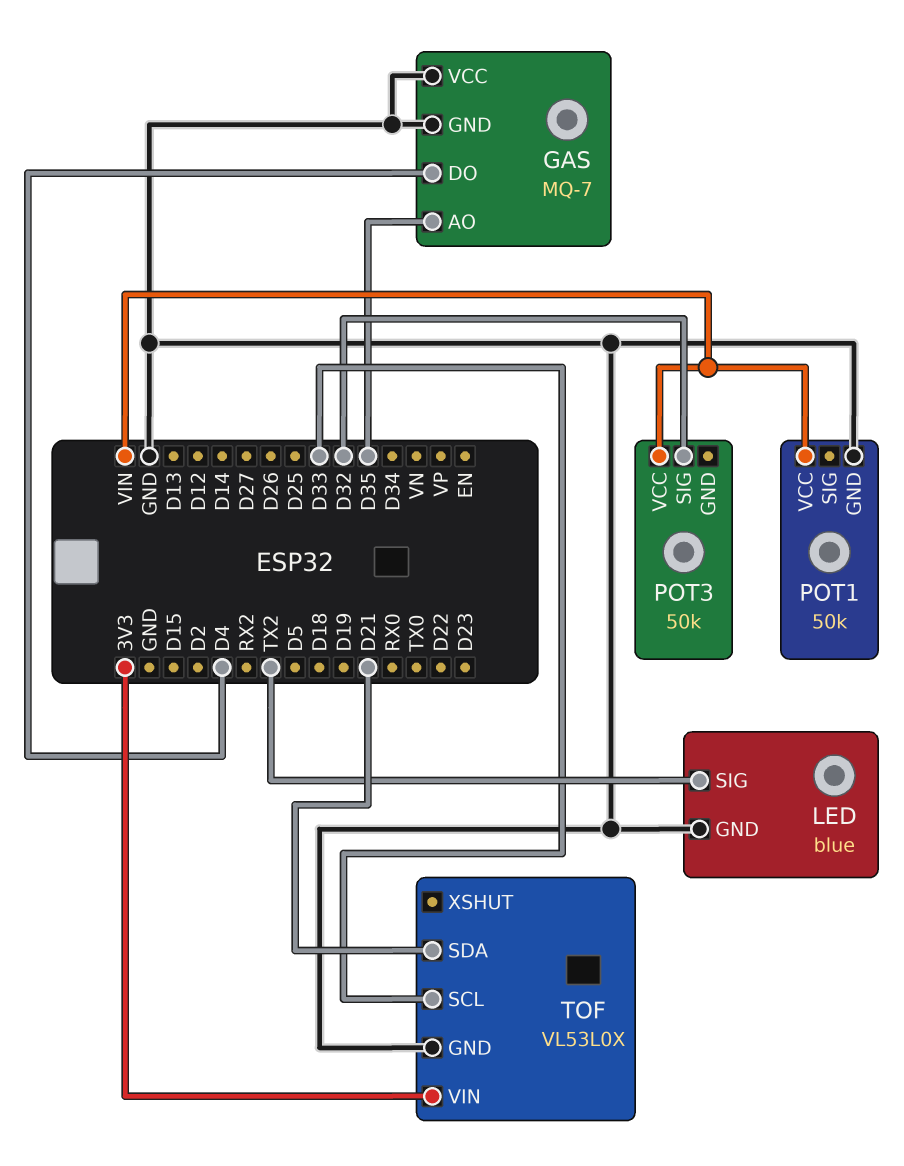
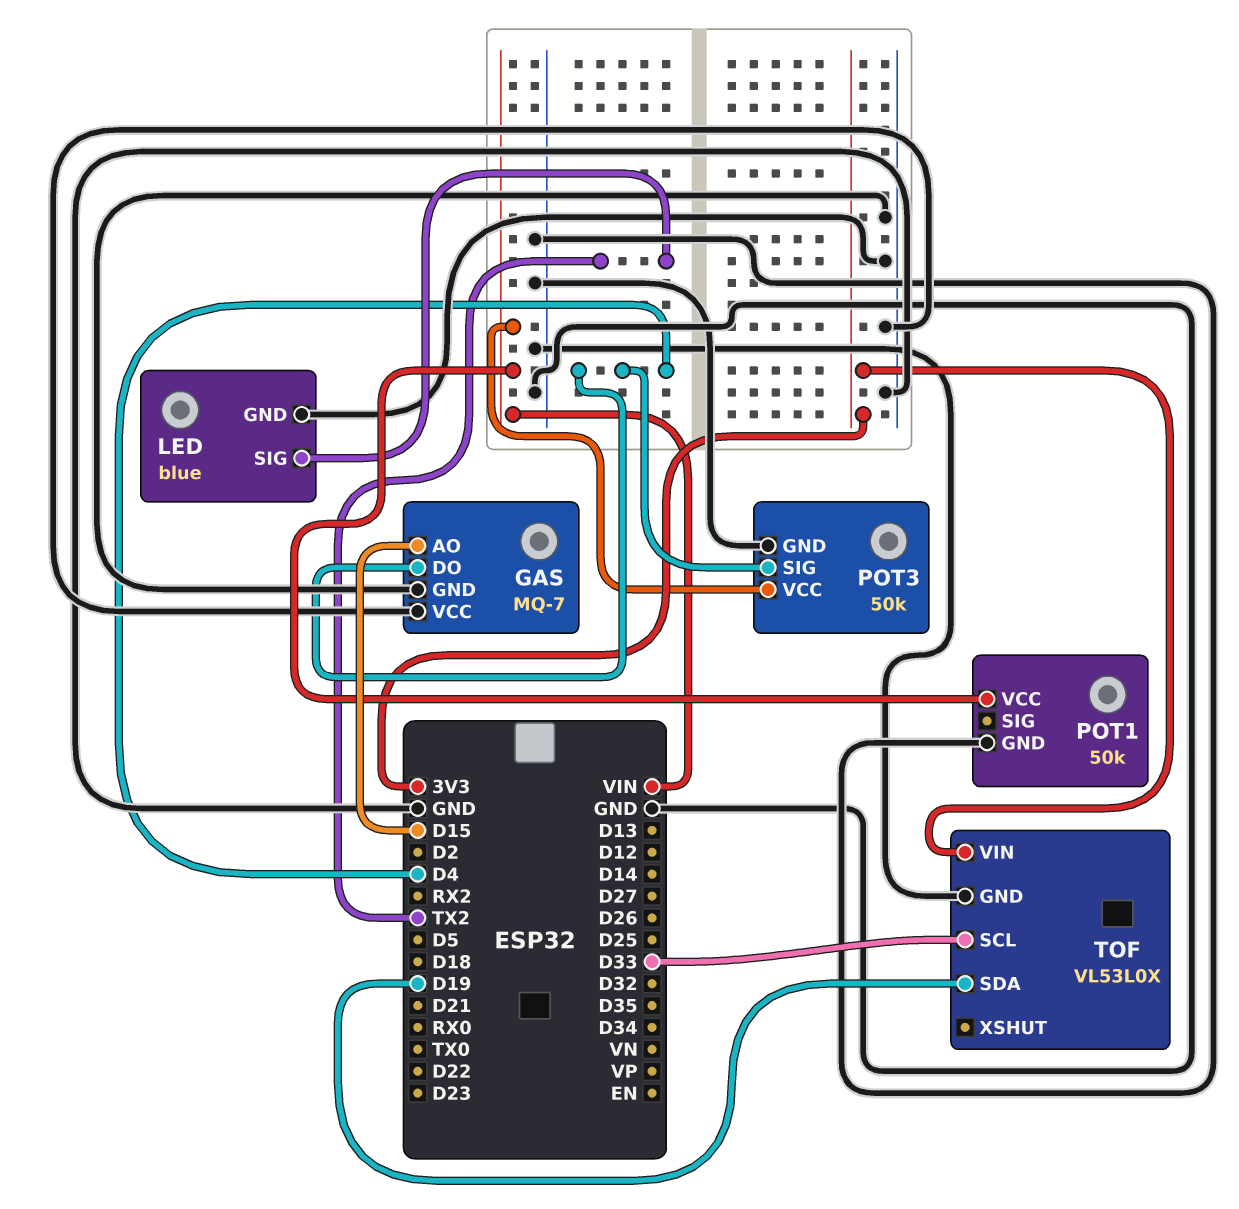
GAS pin AO: D35 -> D15
POT3 pin GND: none -> GND
POT3 pin SIG: D32 -> D4
TOF pin SDA: D21 -> D19

